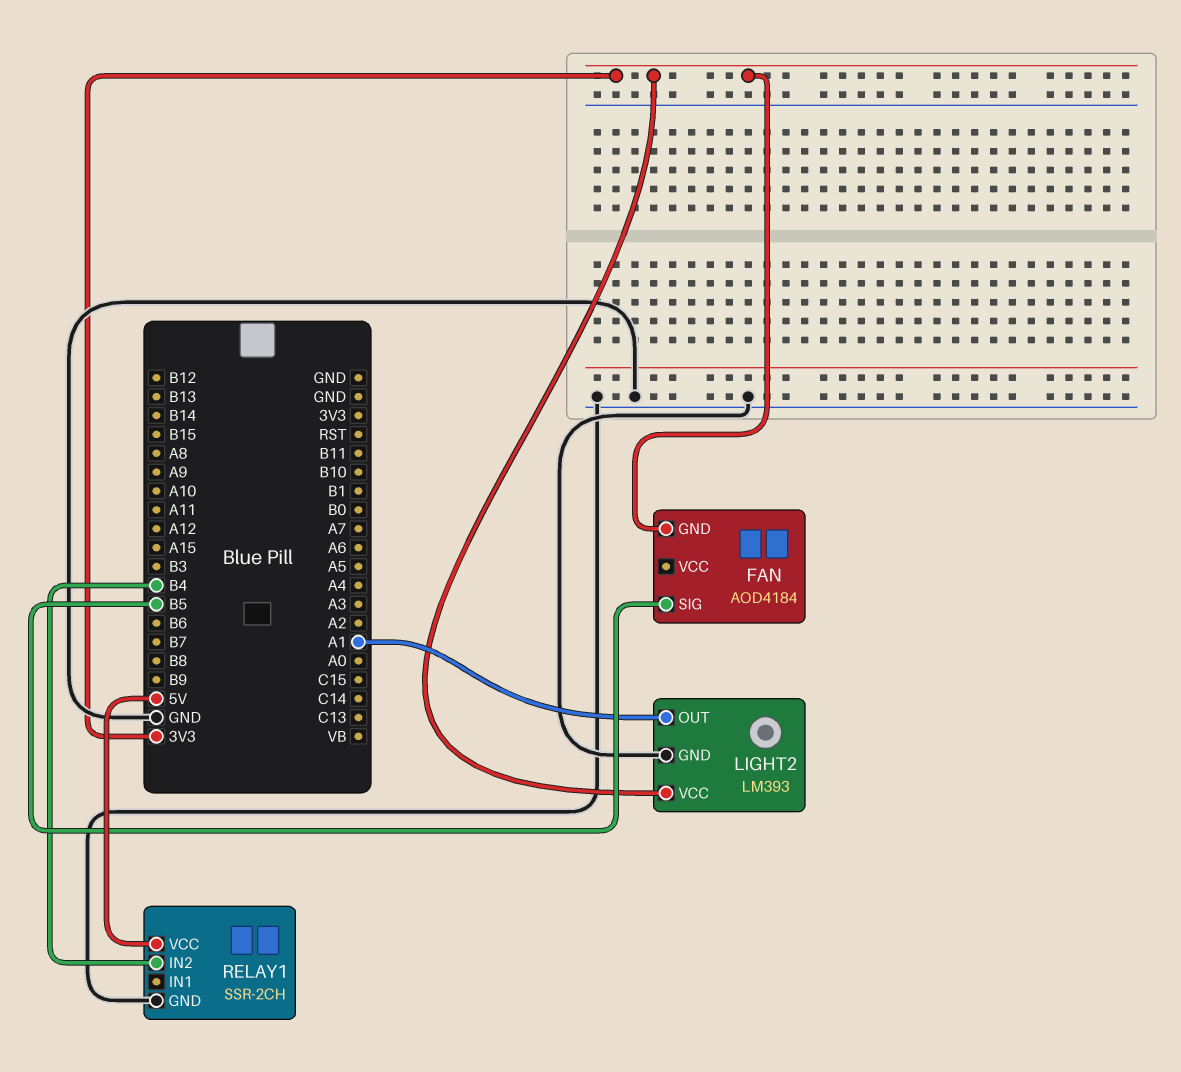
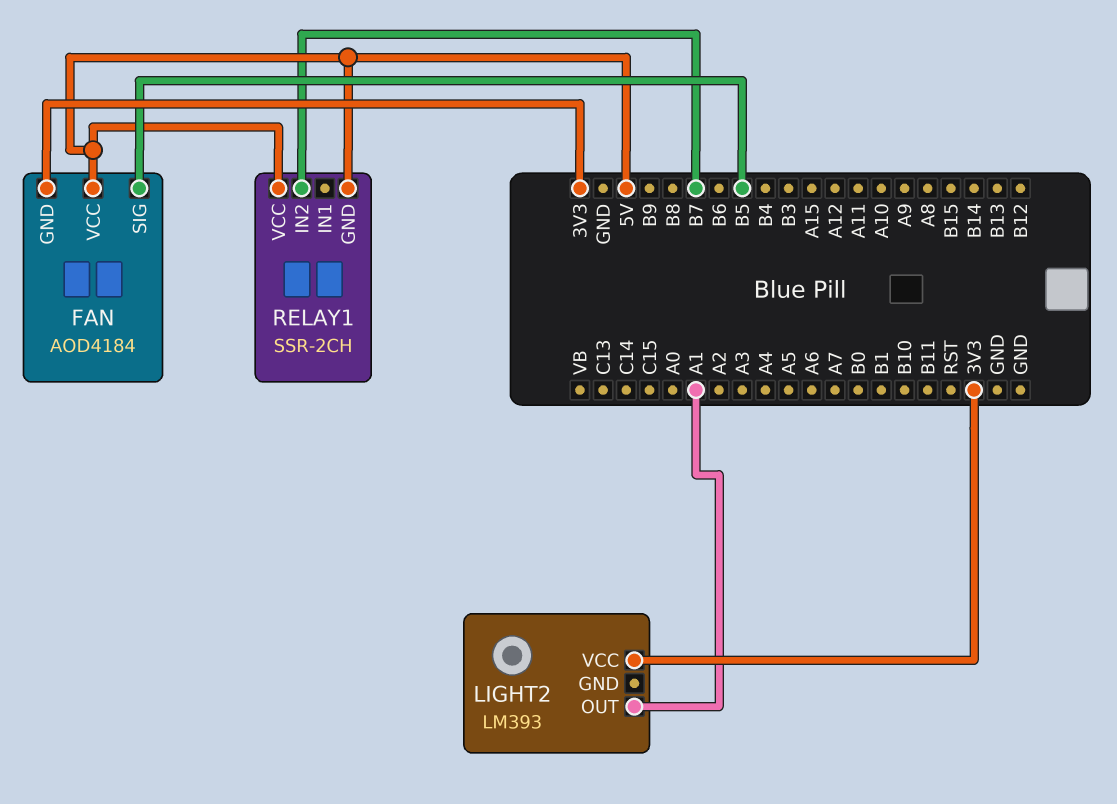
FAN pin VCC: none -> 5V
LIGHT2 pin GND: GND -> none
RELAY1 pin GND: GND -> 5V
RELAY1 pin IN2: B4 -> B7

